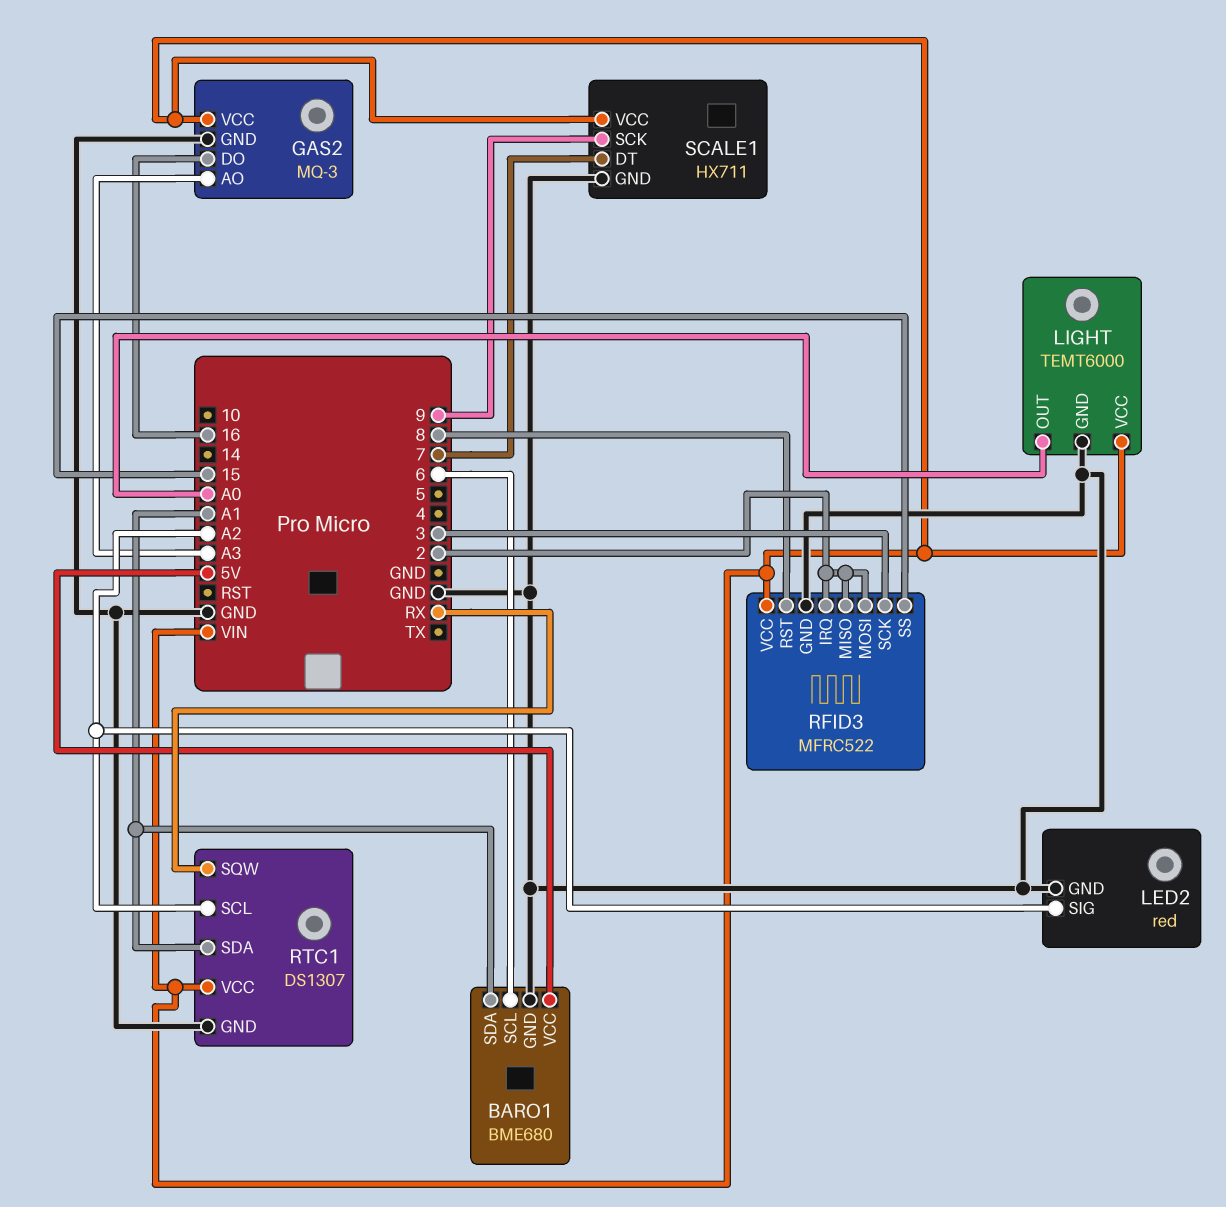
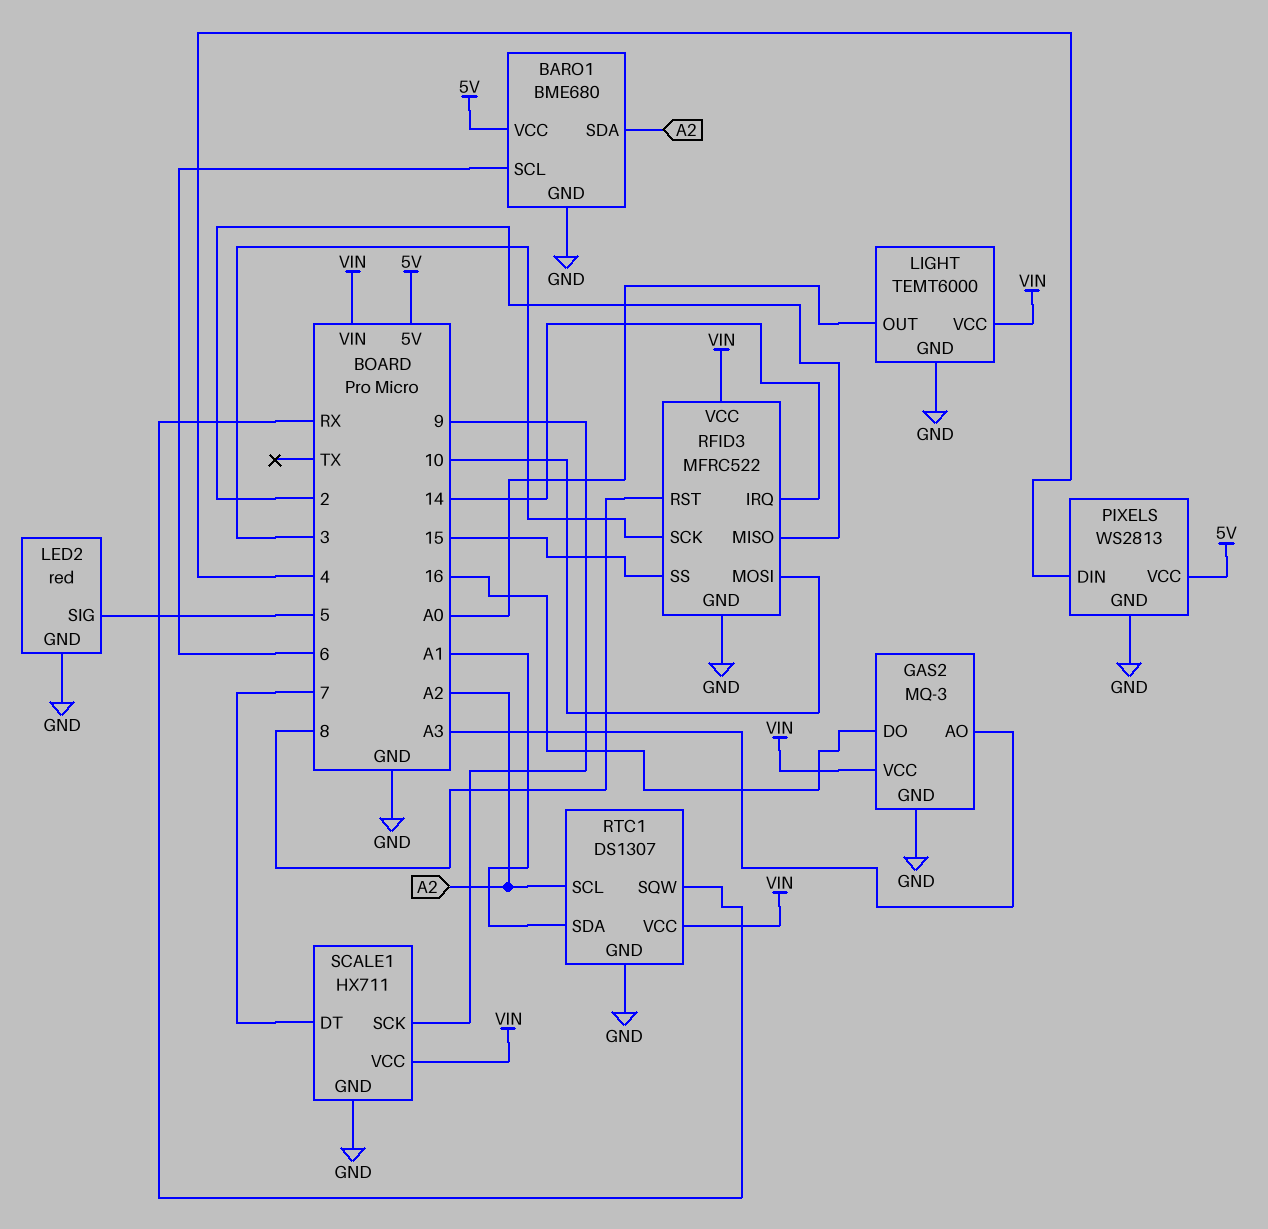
BARO1 pin SDA: A1 -> A2
LED2 pin SIG: A2 -> 5
PIXELS: none -> WS2813
PIXELS pin DIN: none -> 4
PIXELS pin GND: none -> GND
PIXELS pin VCC: none -> 5V
RFID3 pin IRQ: 2 -> 14
RFID3 pin MOSI: 2 -> 10

